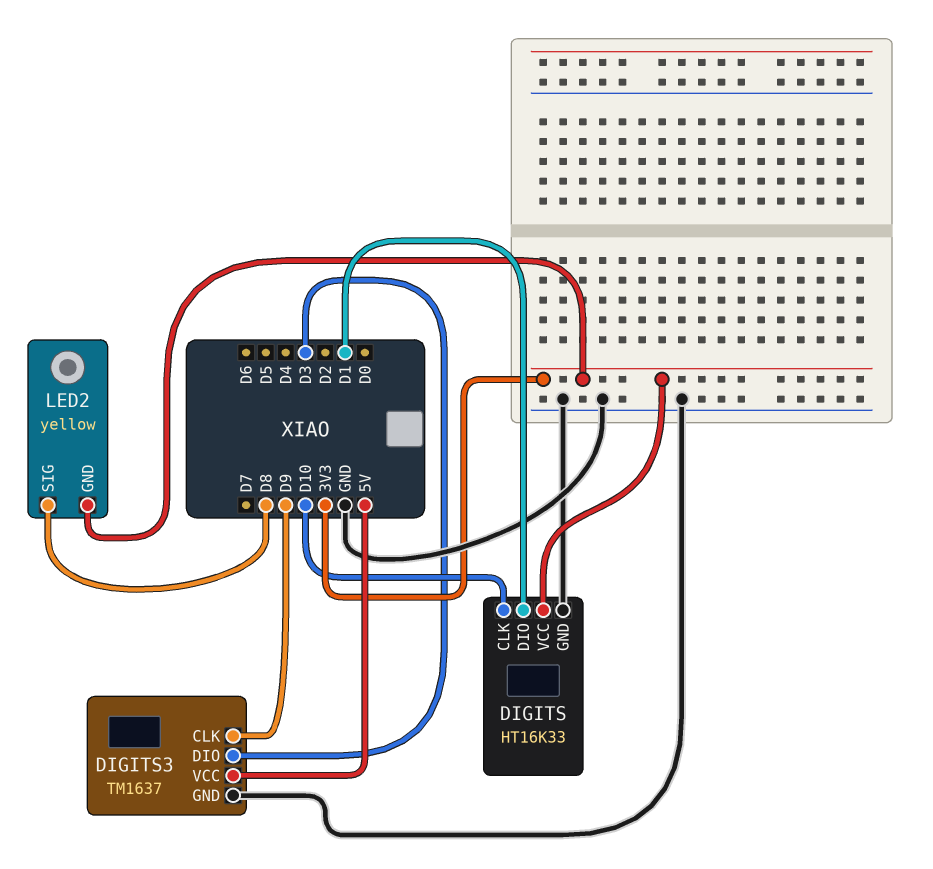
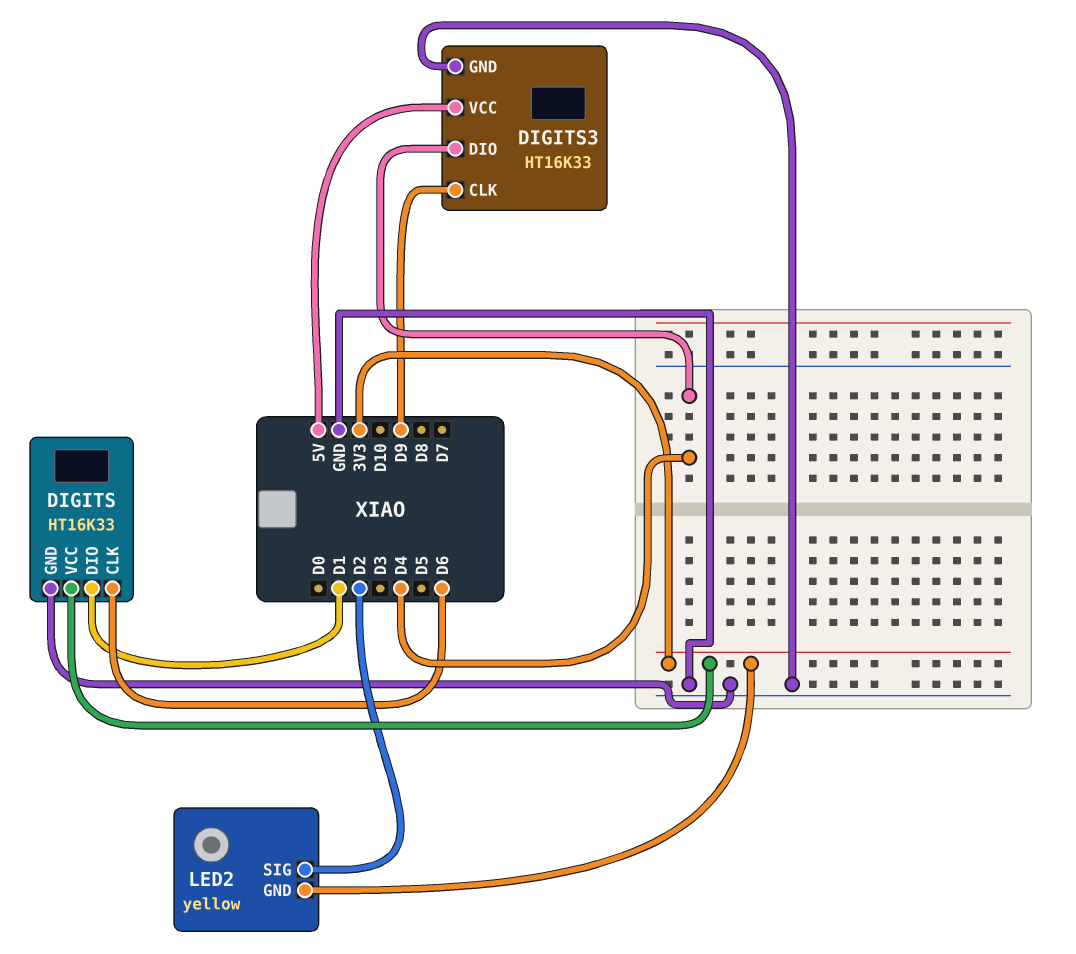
DIGITS pin CLK: D10 -> D6
DIGITS3: TM1637 -> HT16K33
DIGITS3 pin DIO: D3 -> D4
LED2 pin SIG: D8 -> D2

